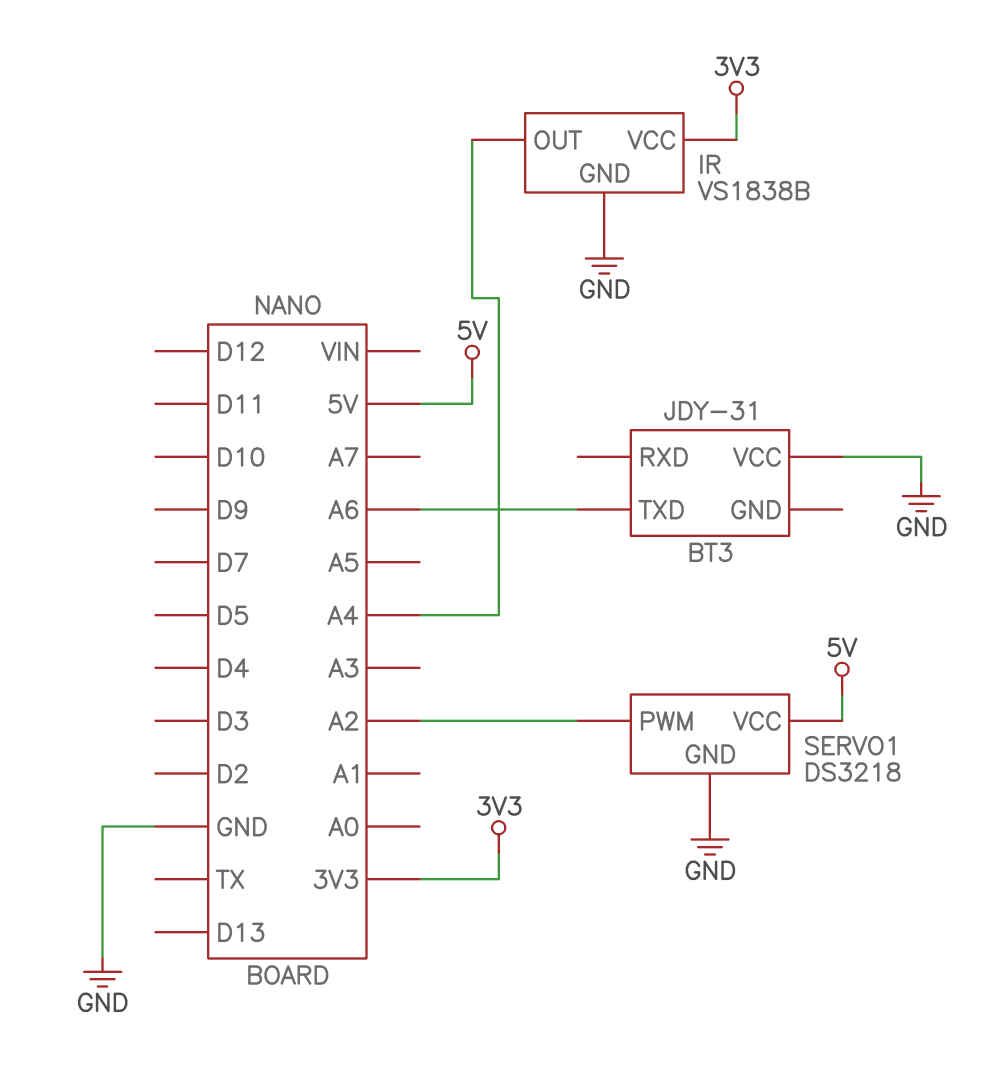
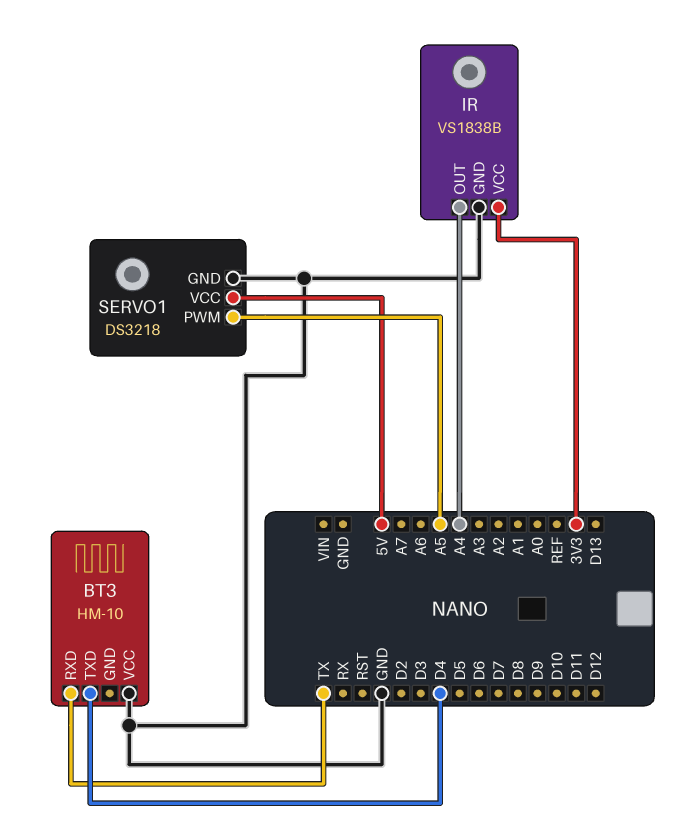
BT3: JDY-31 -> HM-10
BT3 pin RXD: none -> TX
BT3 pin TXD: A6 -> D4
SERVO1 pin PWM: A2 -> A5

